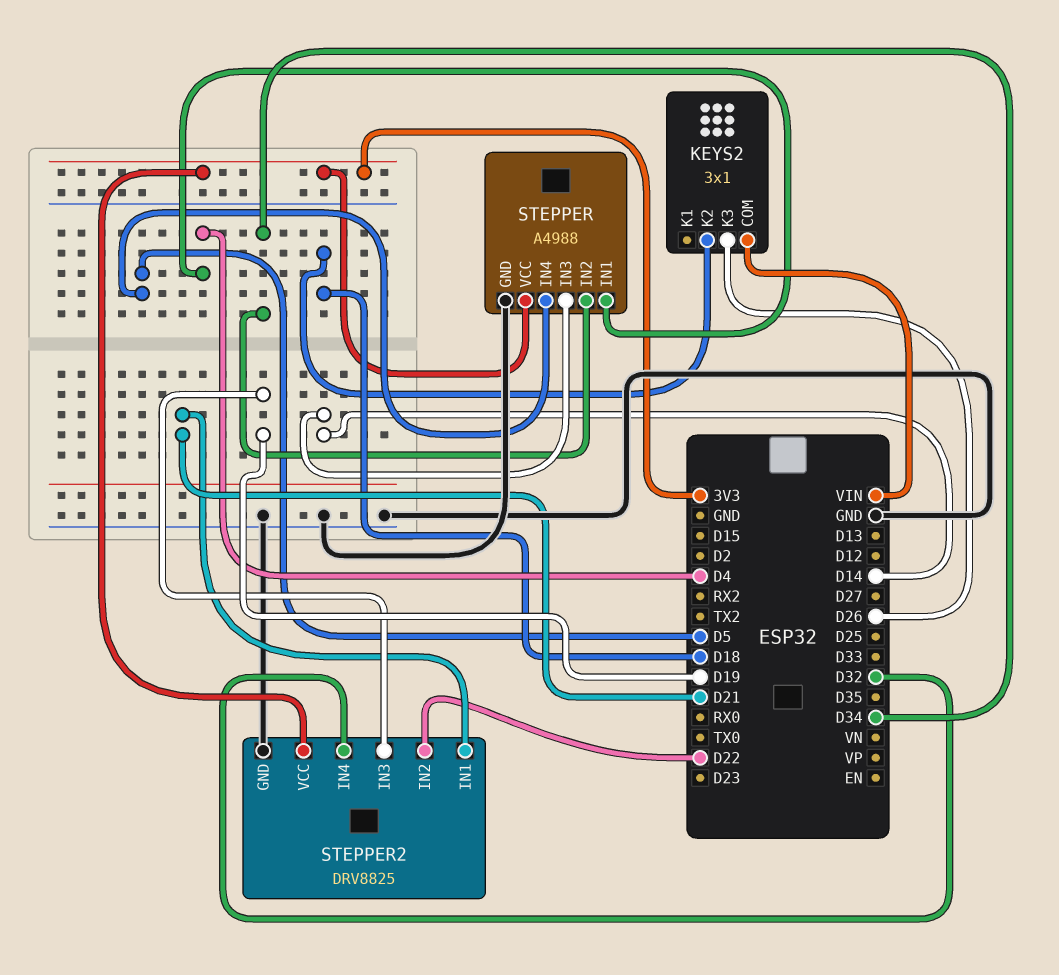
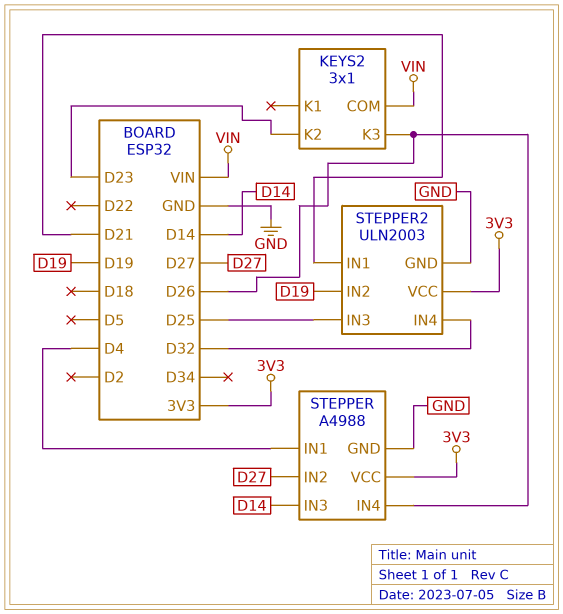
KEYS2 pin K2: D18 -> D23
STEPPER pin IN2: D34 -> D27
STEPPER pin IN4: D5 -> D26
STEPPER2: DRV8825 -> ULN2003
STEPPER2 pin IN2: D22 -> D19
STEPPER2 pin IN3: D19 -> D25

